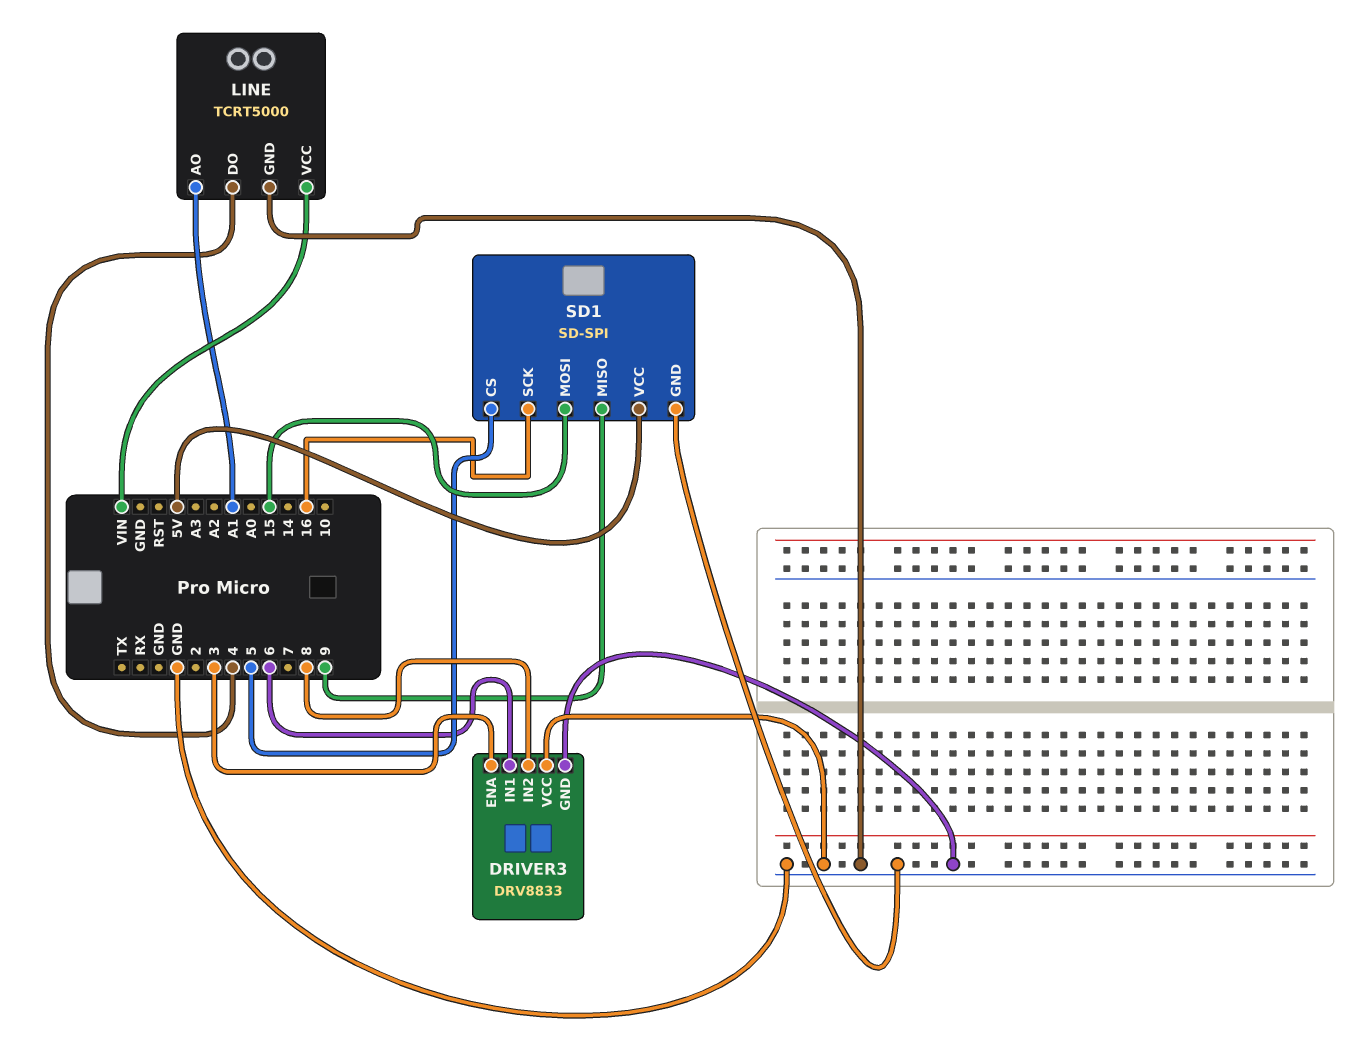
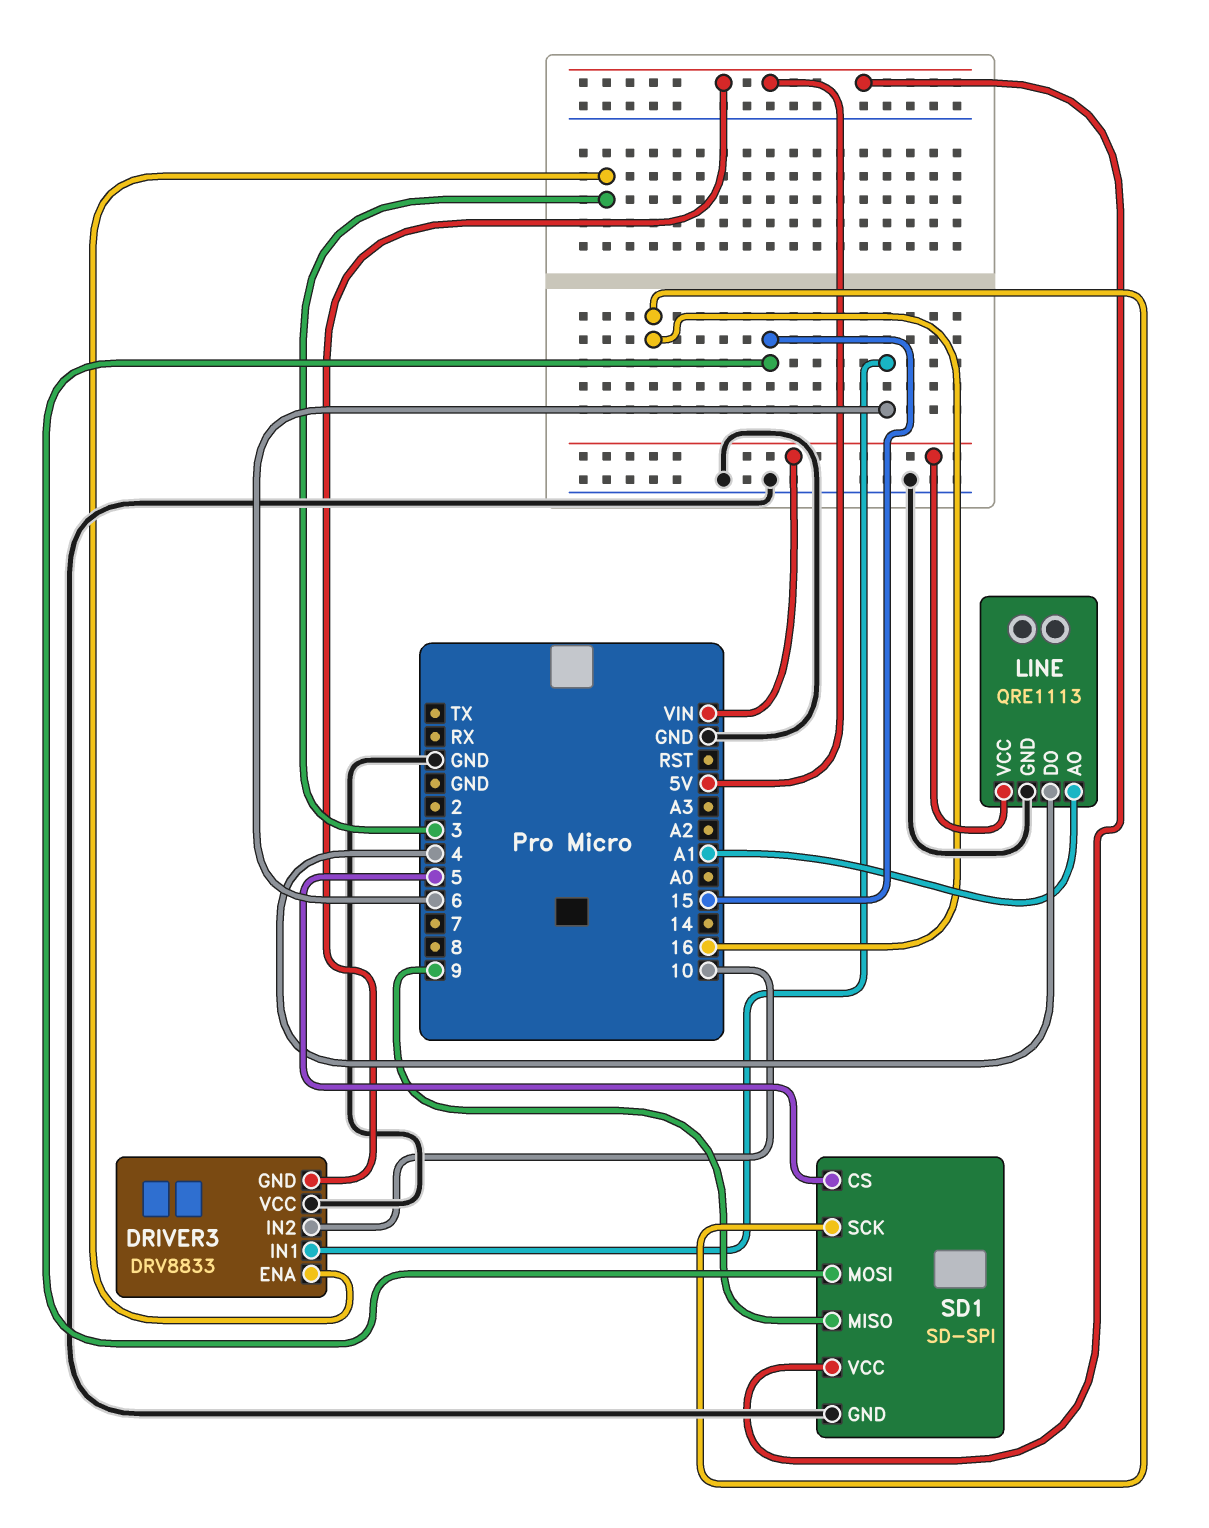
DRIVER3 pin GND: GND -> 5V
DRIVER3 pin IN2: 8 -> 10
LINE: TCRT5000 -> QRE1113

